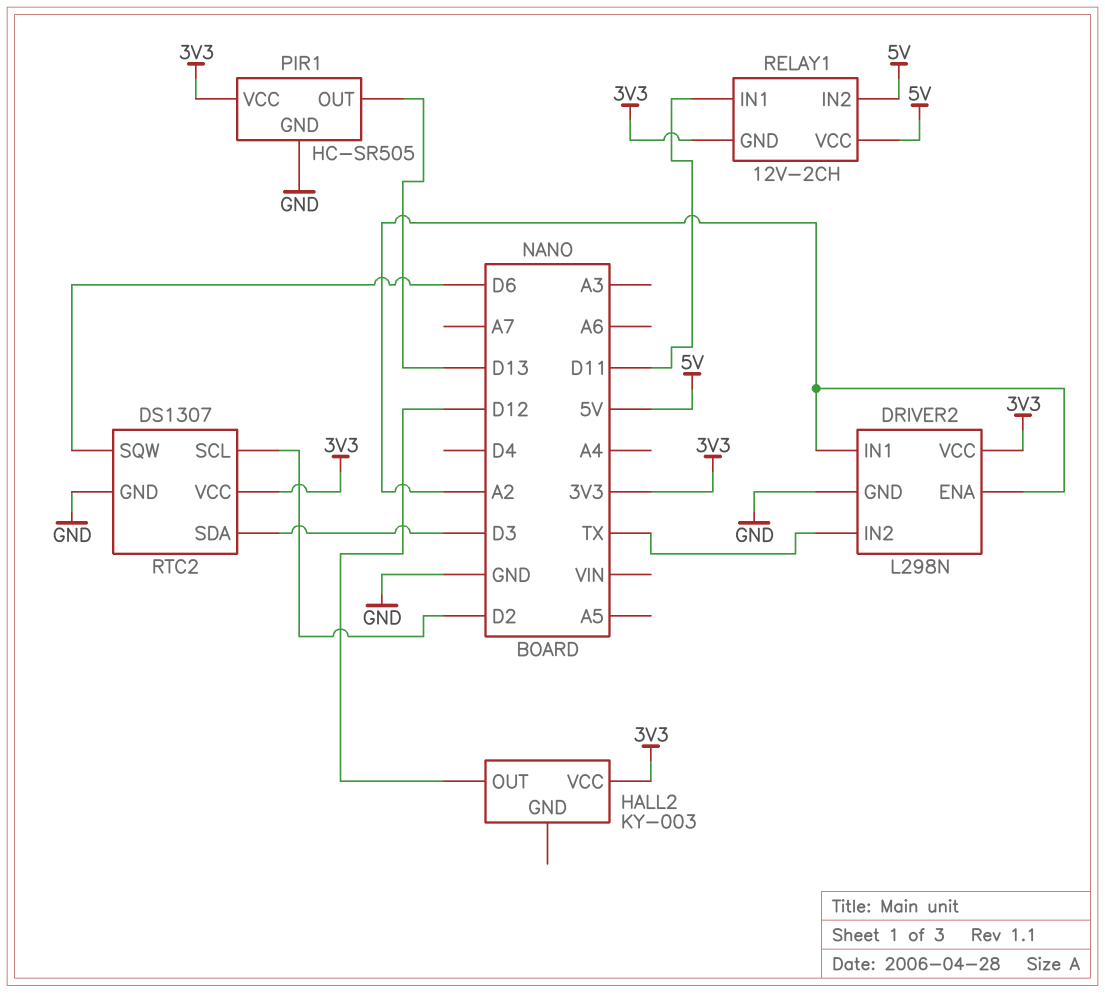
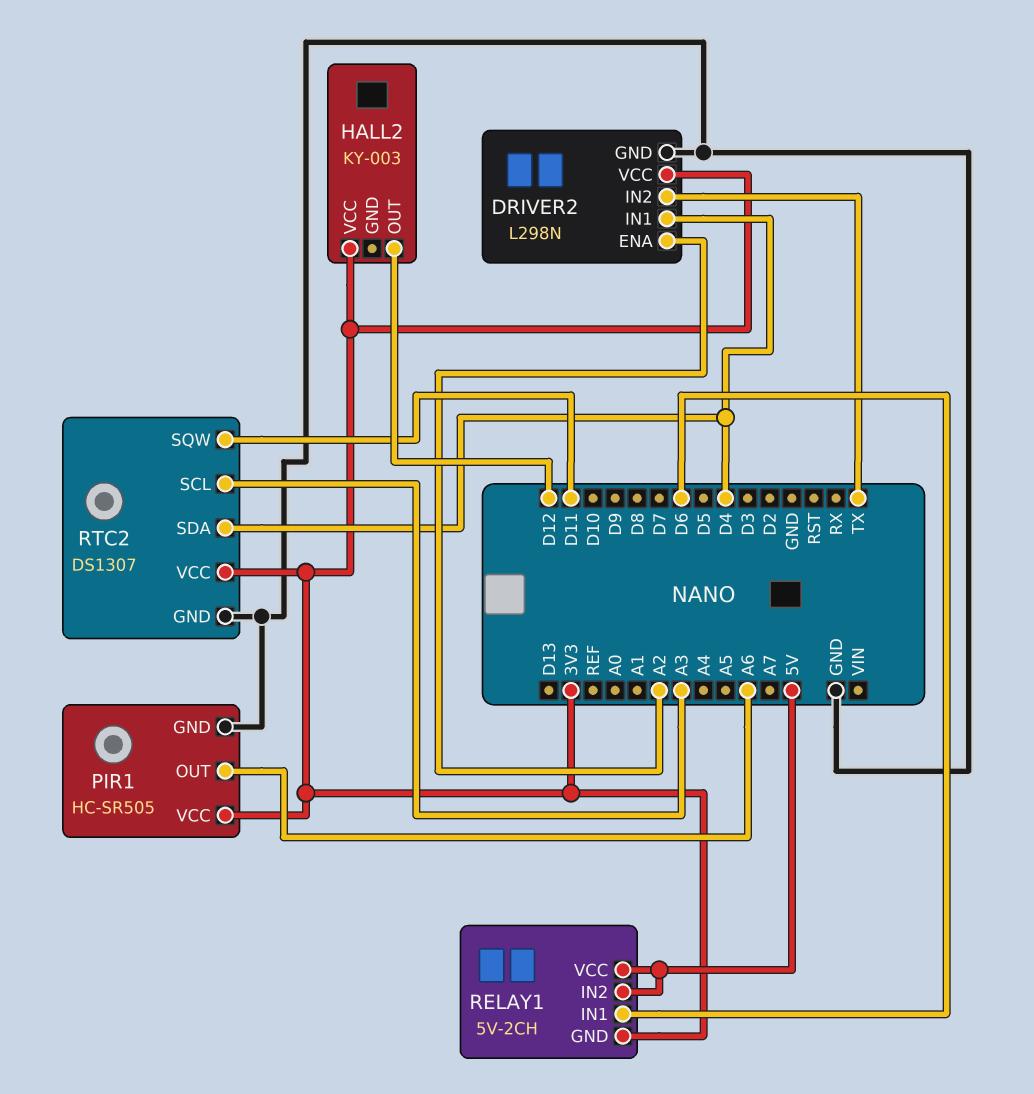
DRIVER2 pin IN1: A2 -> D4
PIR1 pin OUT: D13 -> A6
RELAY1: 12V-2CH -> 5V-2CH
RELAY1 pin IN1: D11 -> D6
RTC2 pin SCL: D2 -> A3
RTC2 pin SDA: D3 -> D4
RTC2 pin SQW: D6 -> D11

